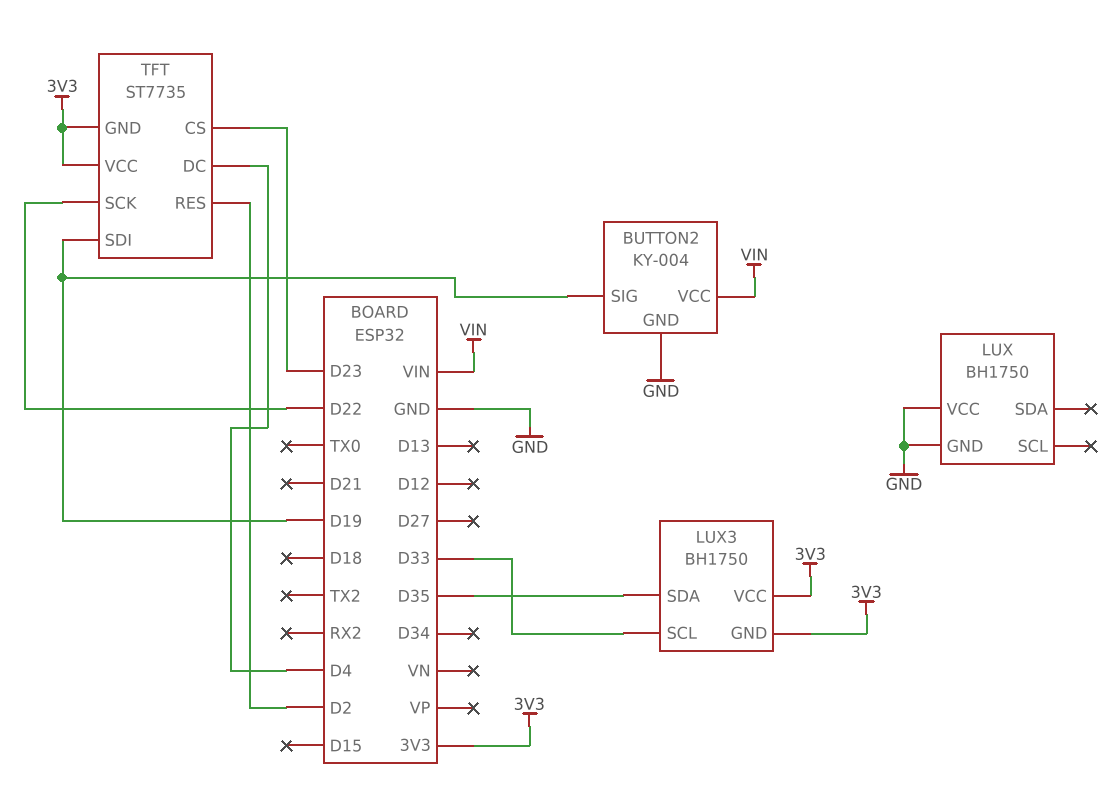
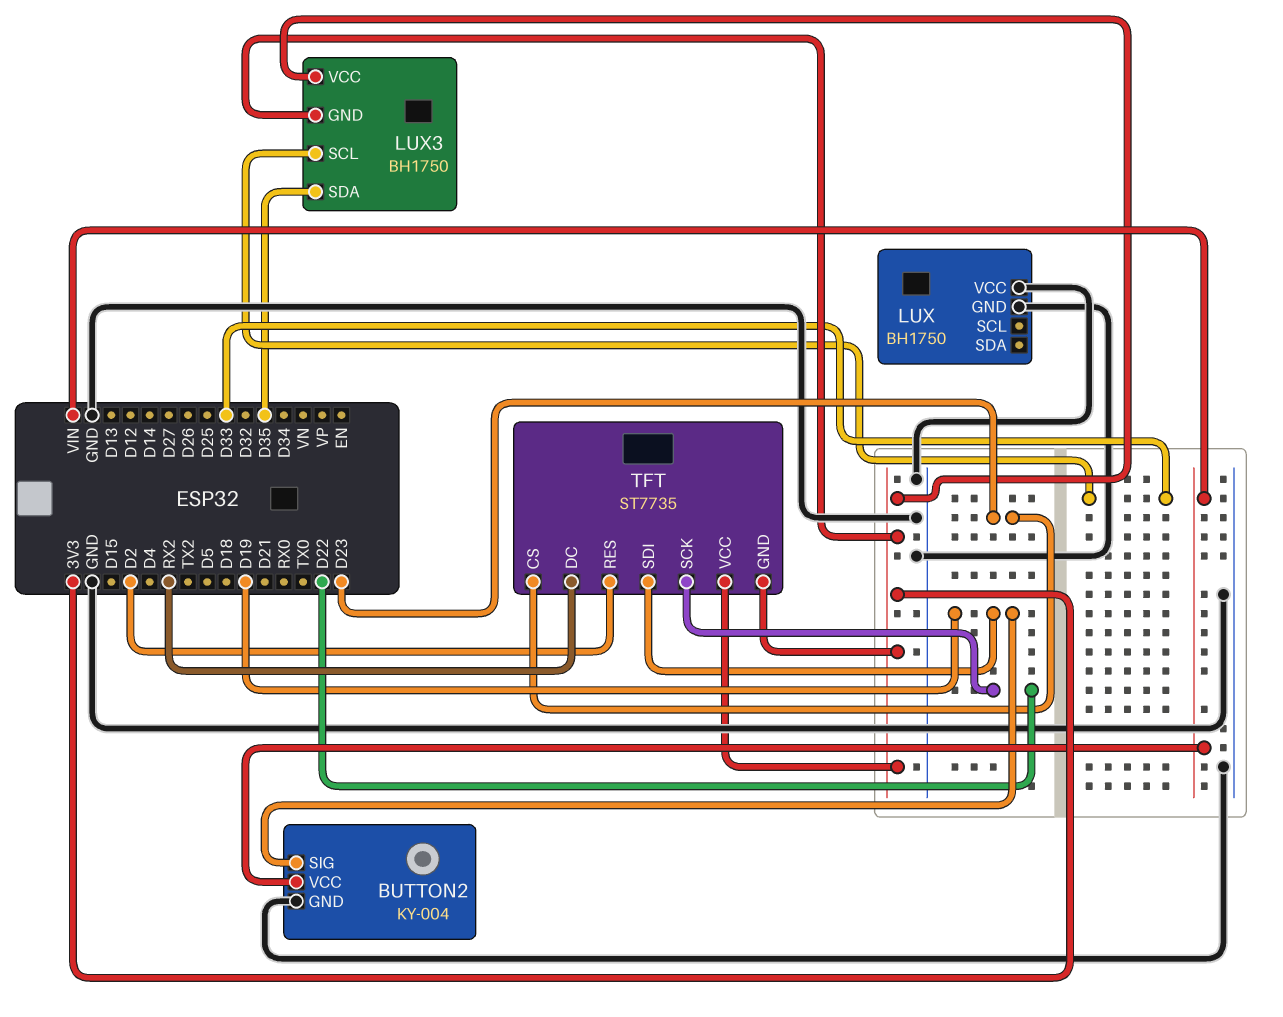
TFT pin DC: D4 -> RX2

